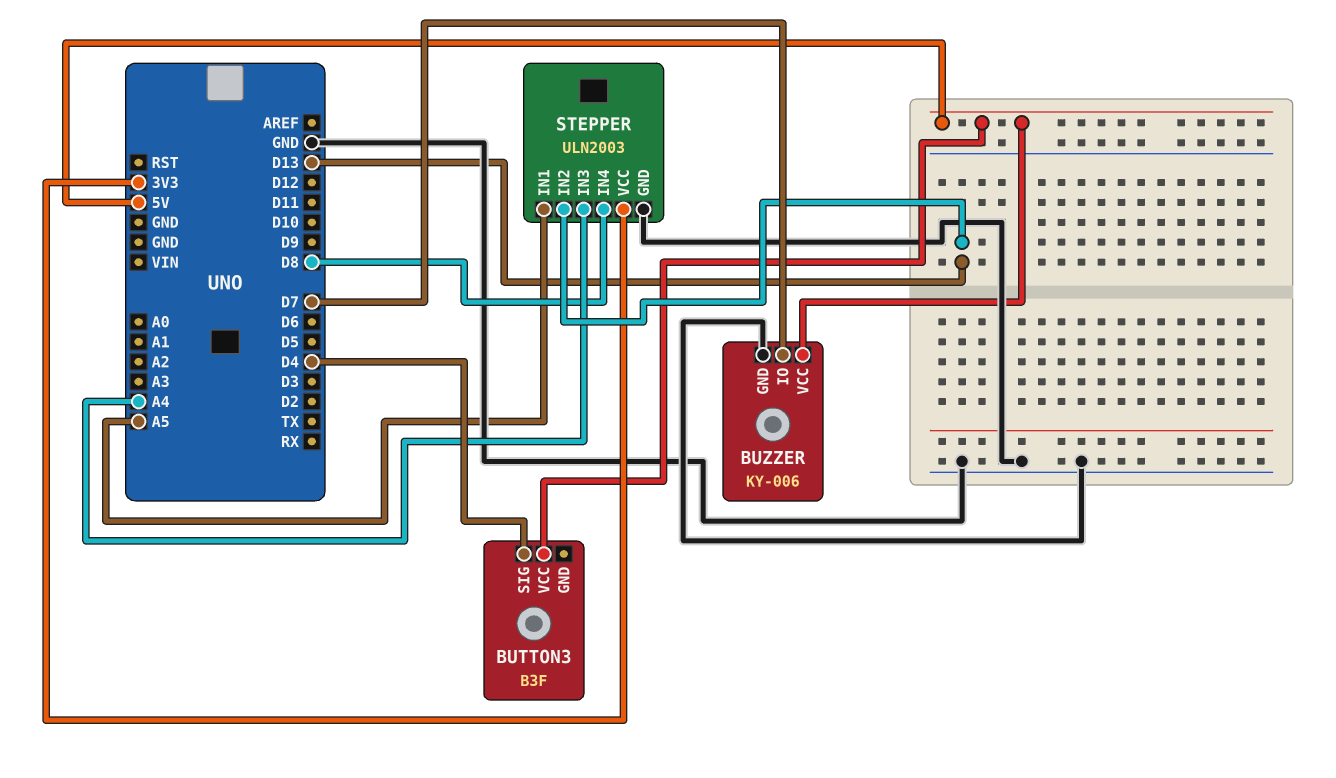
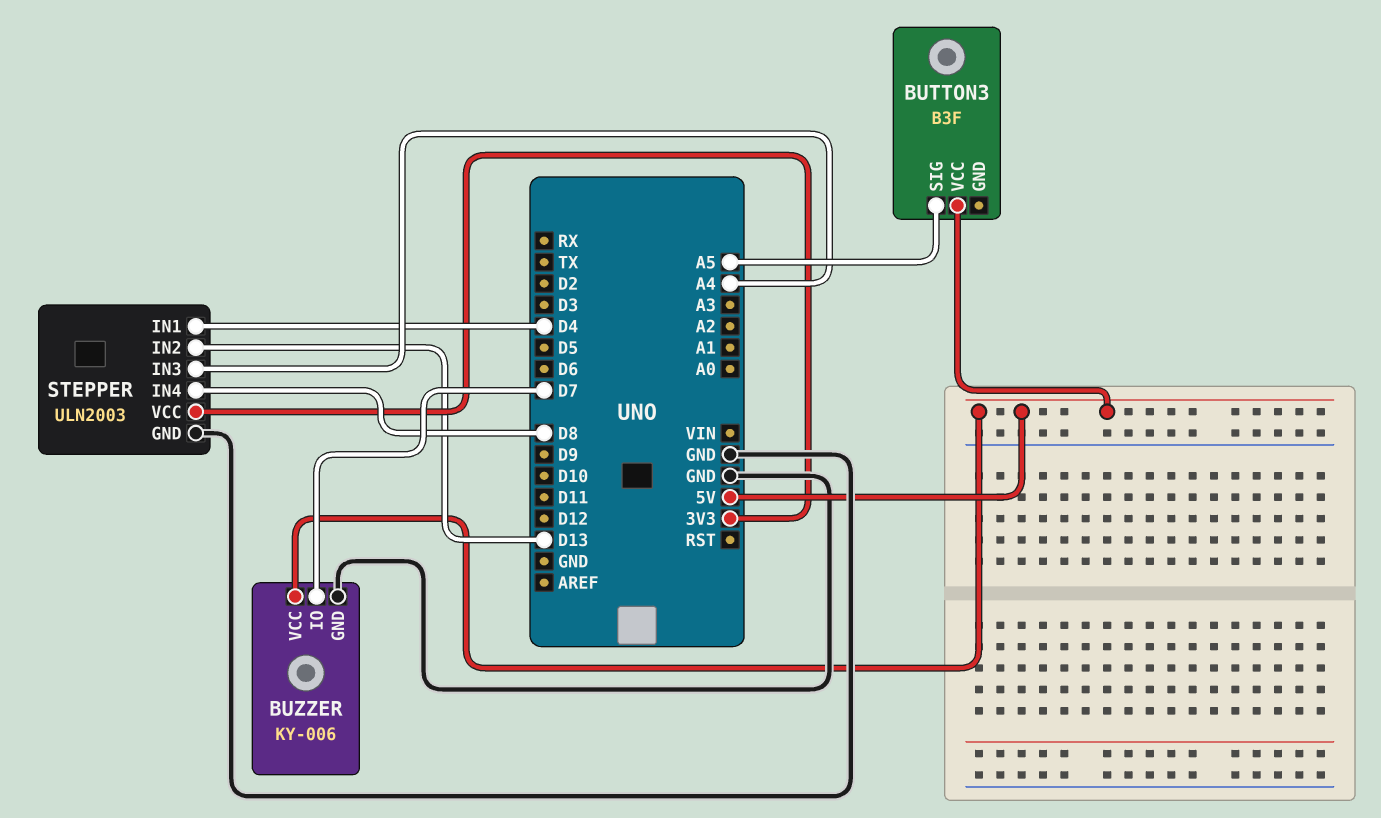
BUTTON3 pin SIG: D4 -> A5
STEPPER pin IN1: A5 -> D4

